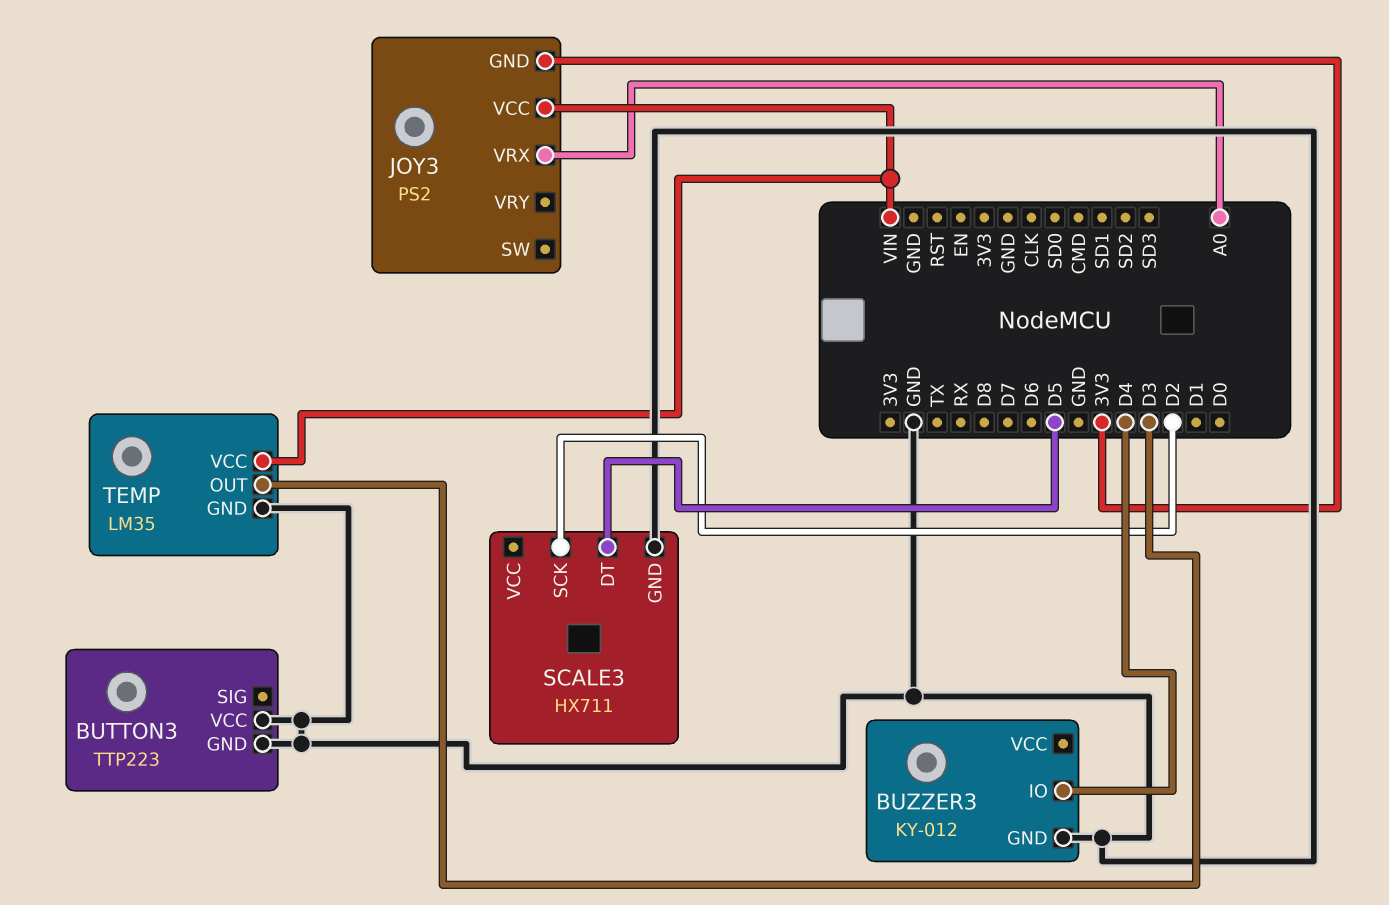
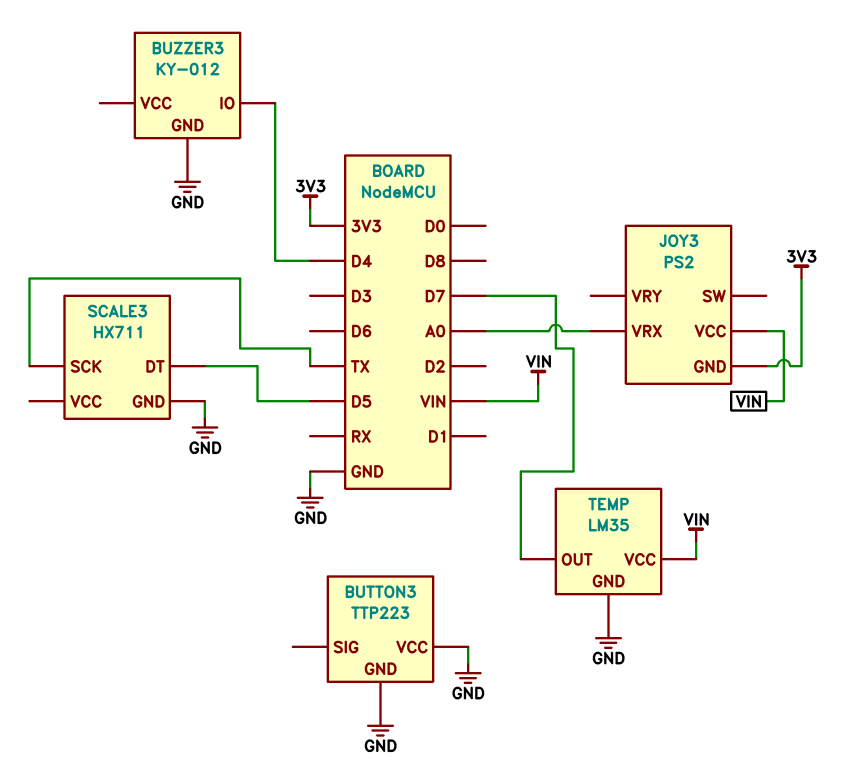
SCALE3 pin SCK: D2 -> TX
TEMP pin OUT: D3 -> D7

